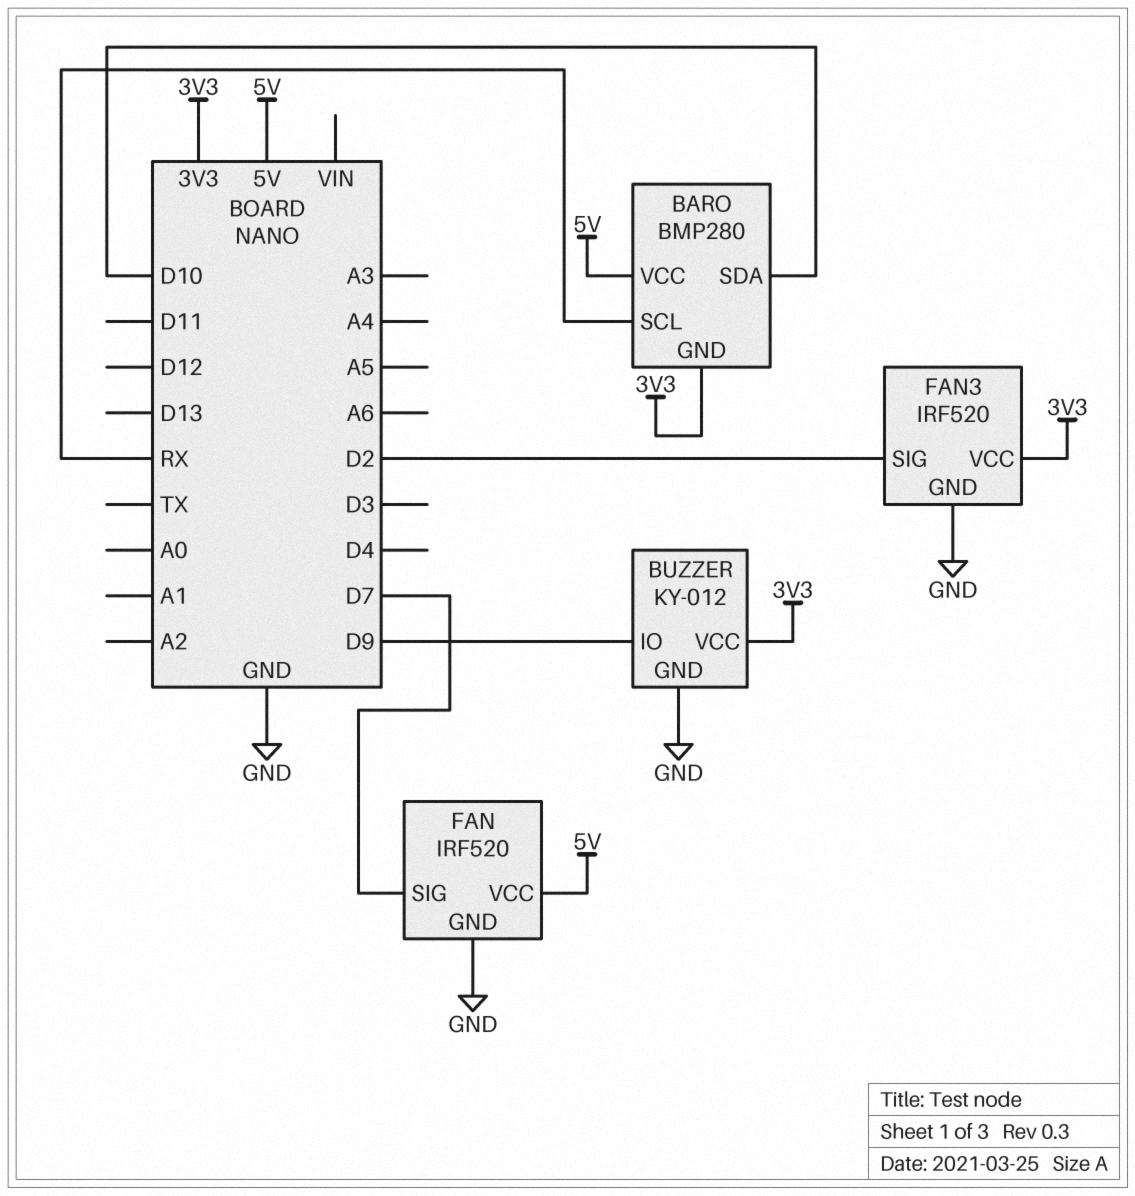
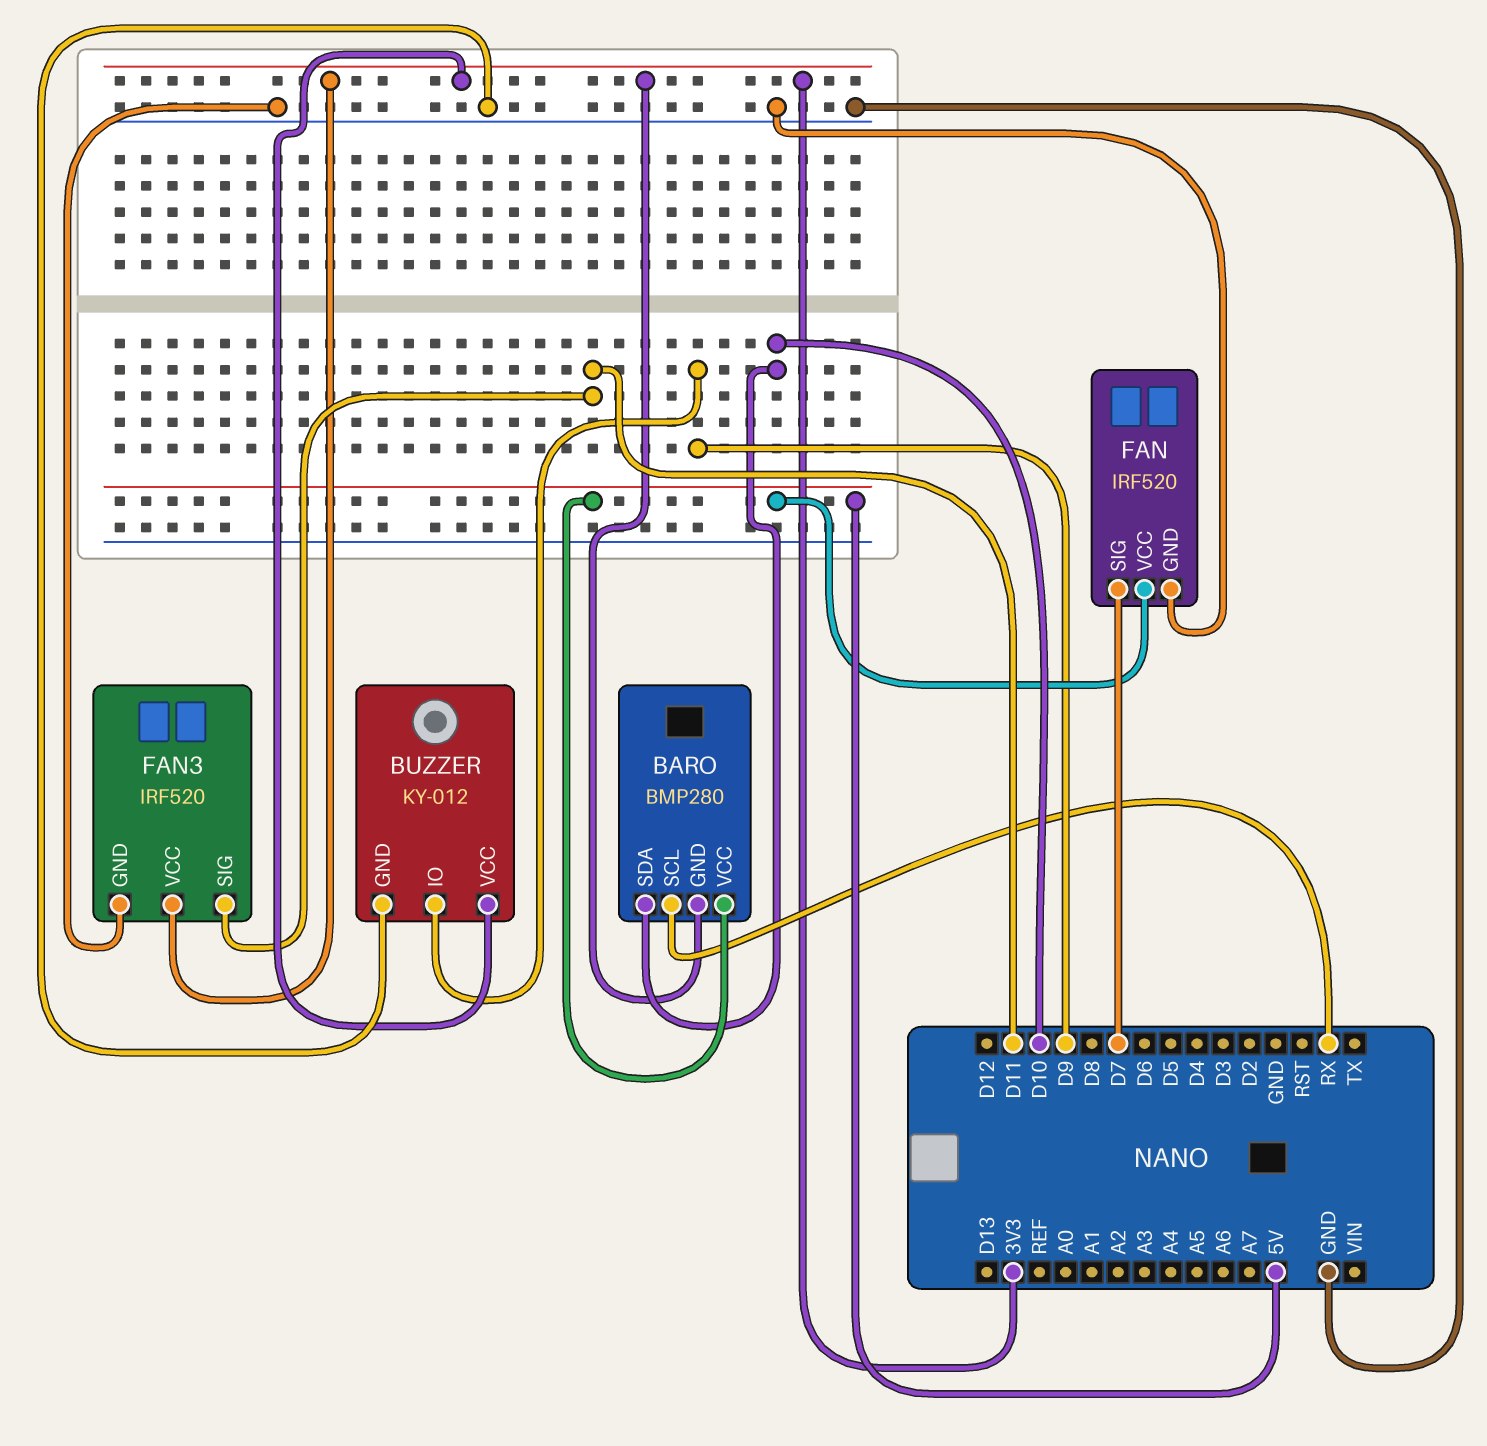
FAN3 pin SIG: D2 -> D11

